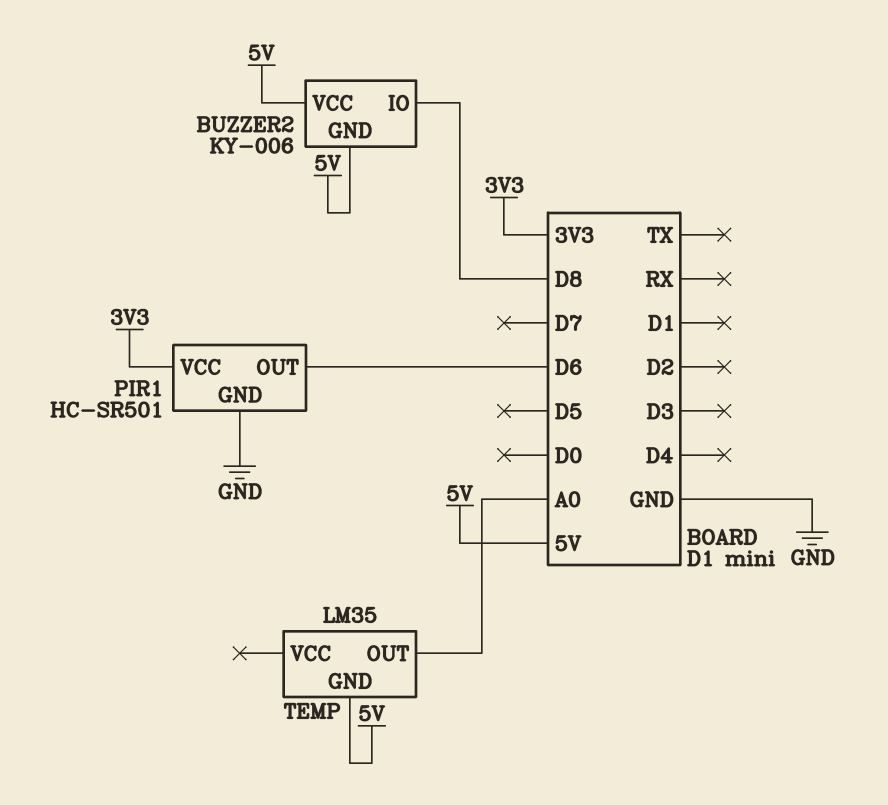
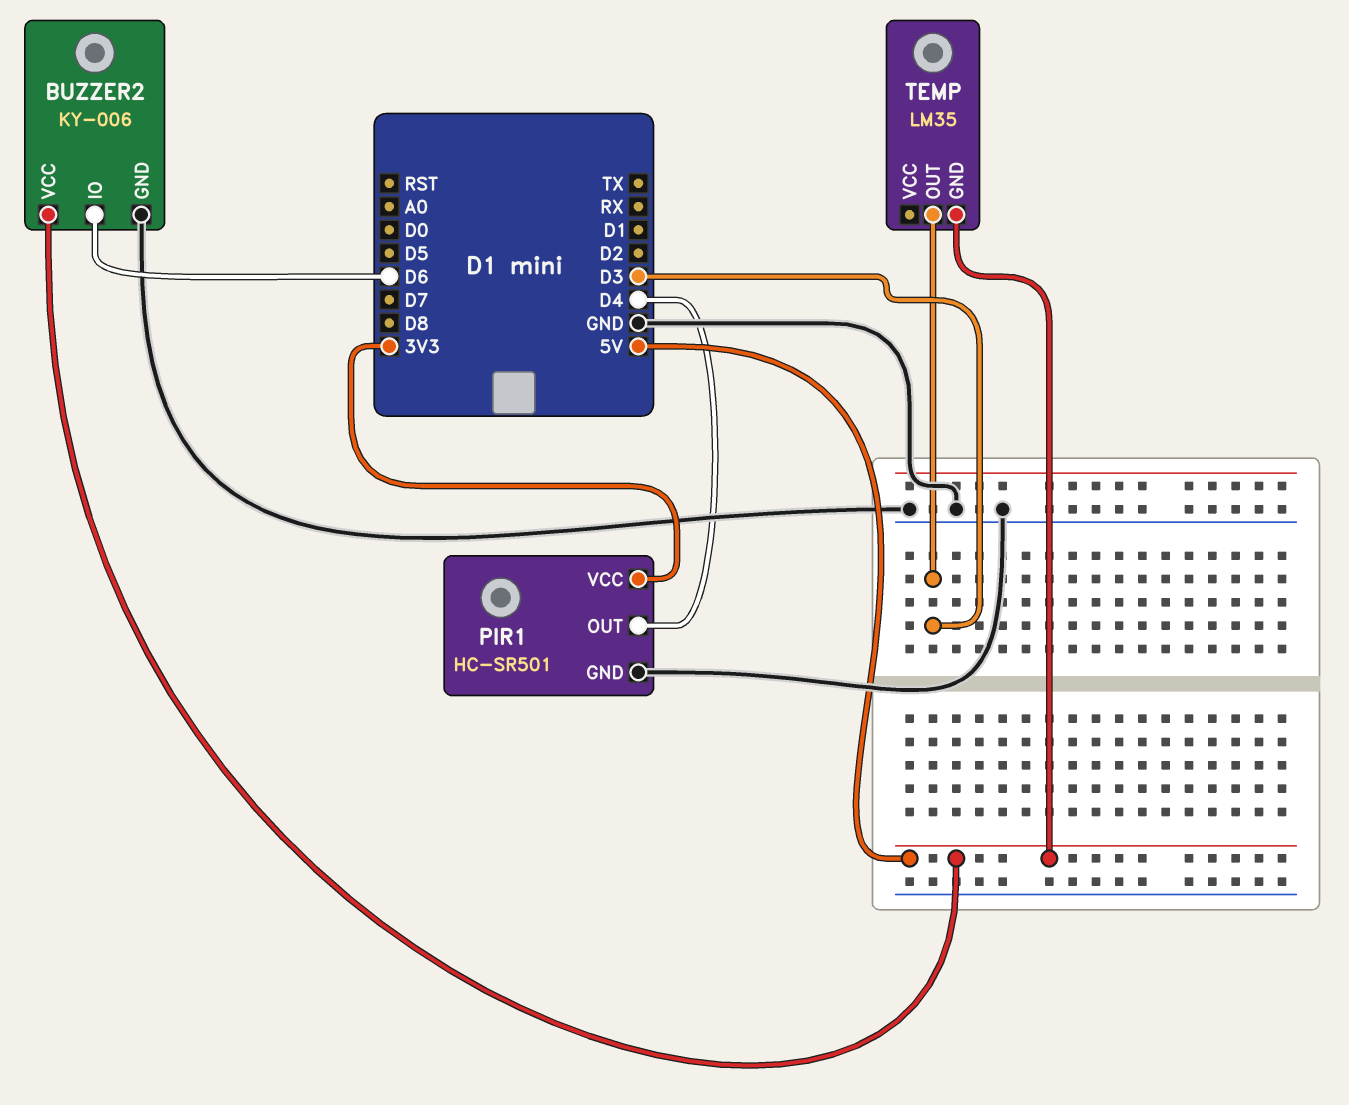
BUZZER2 pin GND: 5V -> GND
BUZZER2 pin IO: D8 -> D6
PIR1 pin OUT: D6 -> D4
TEMP pin OUT: A0 -> D3

